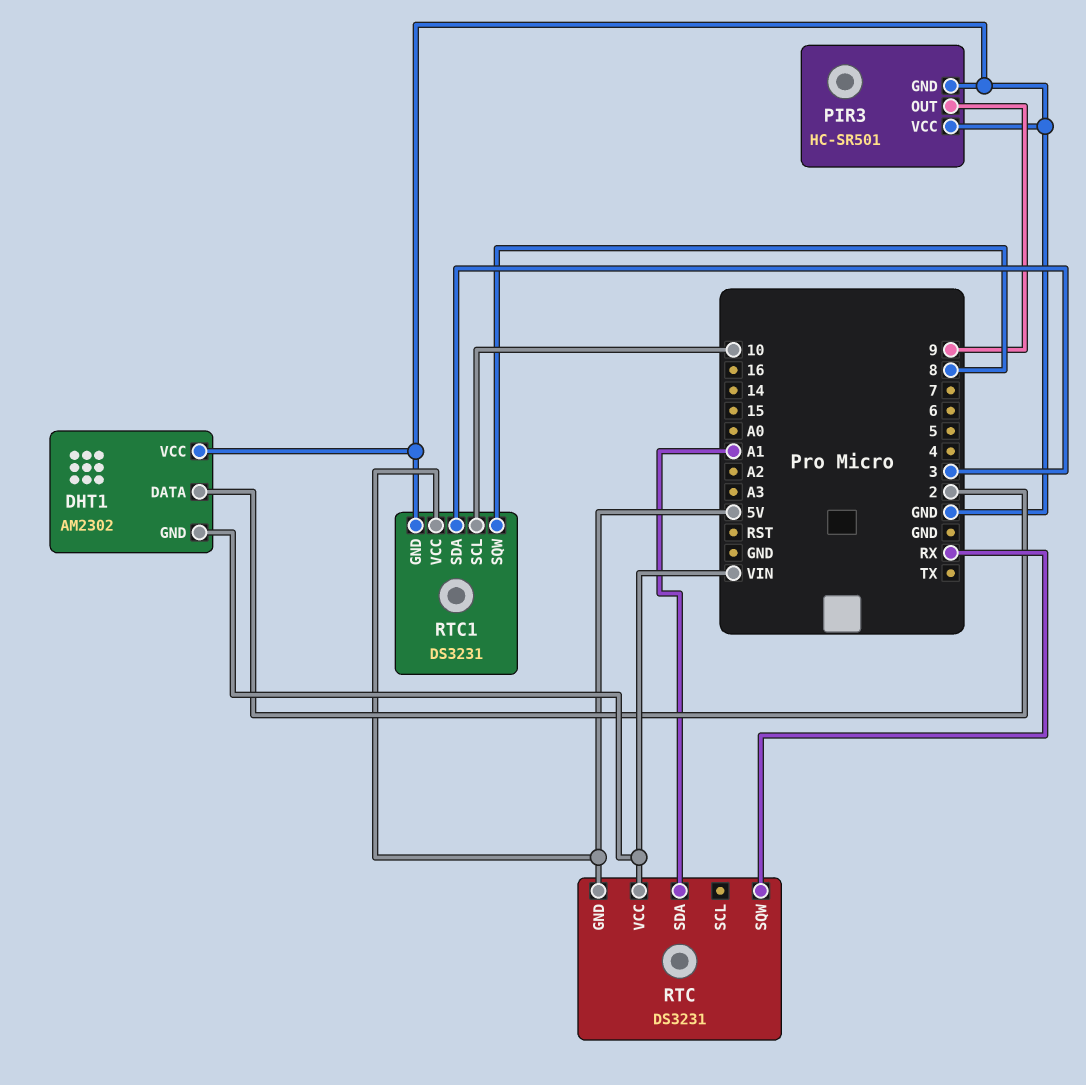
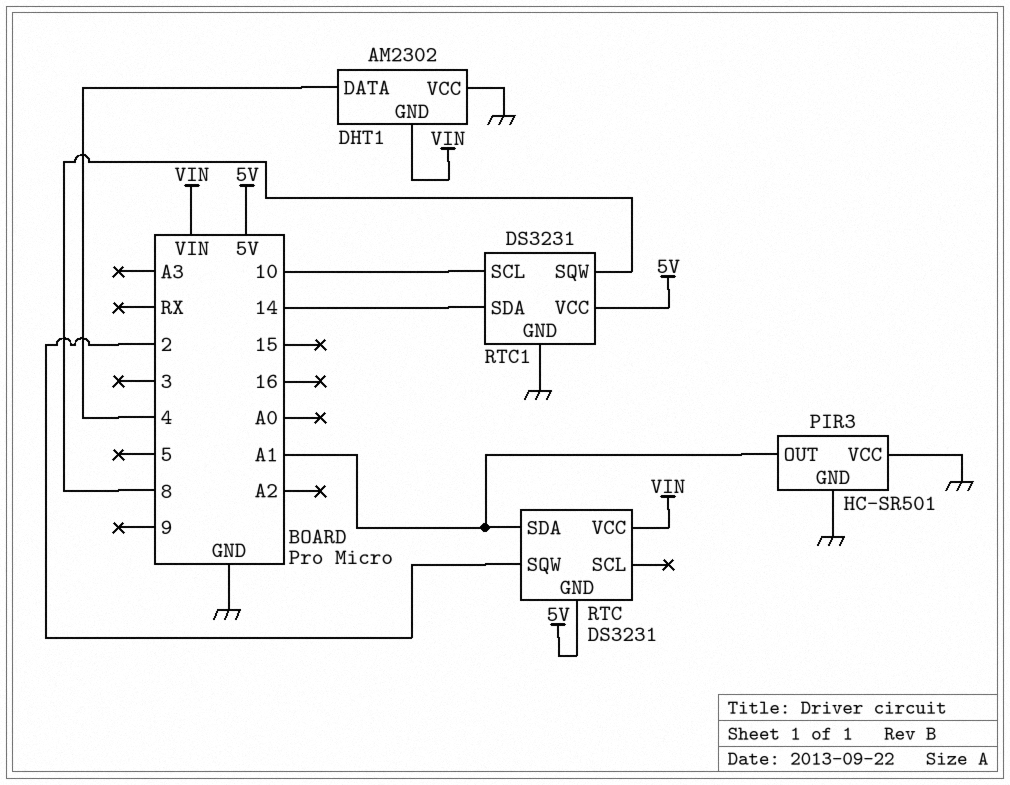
DHT1 pin DATA: 2 -> 4
PIR3 pin OUT: 9 -> A1
RTC pin SQW: RX -> 2
RTC1 pin SDA: 3 -> 14

